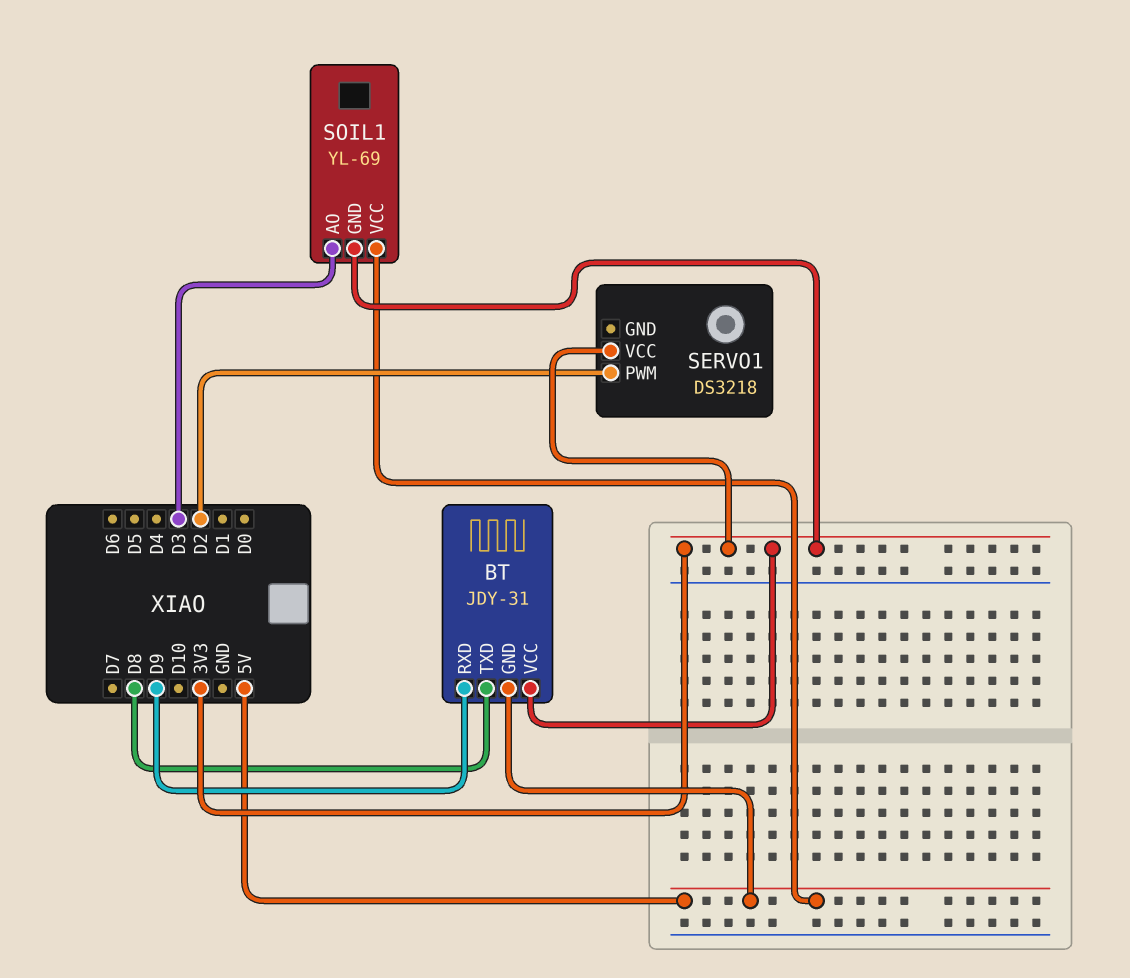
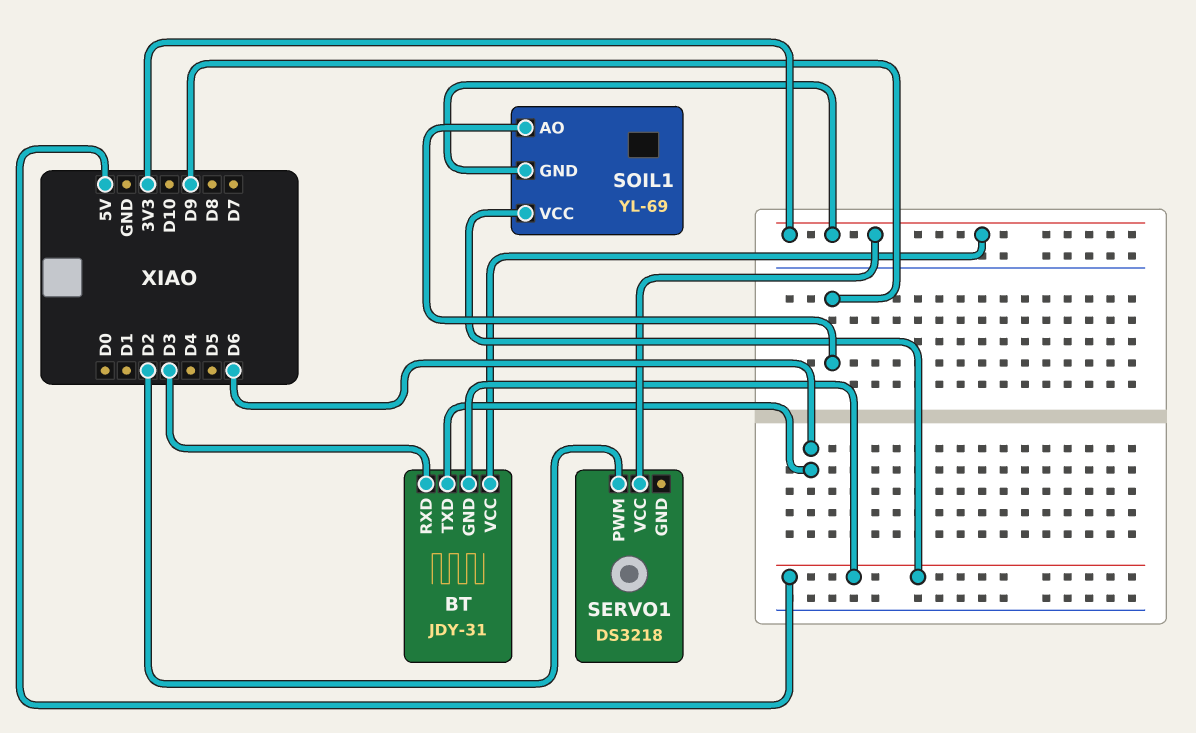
BT pin RXD: D9 -> D3
BT pin TXD: D8 -> D6
SOIL1 pin AO: D3 -> D9

